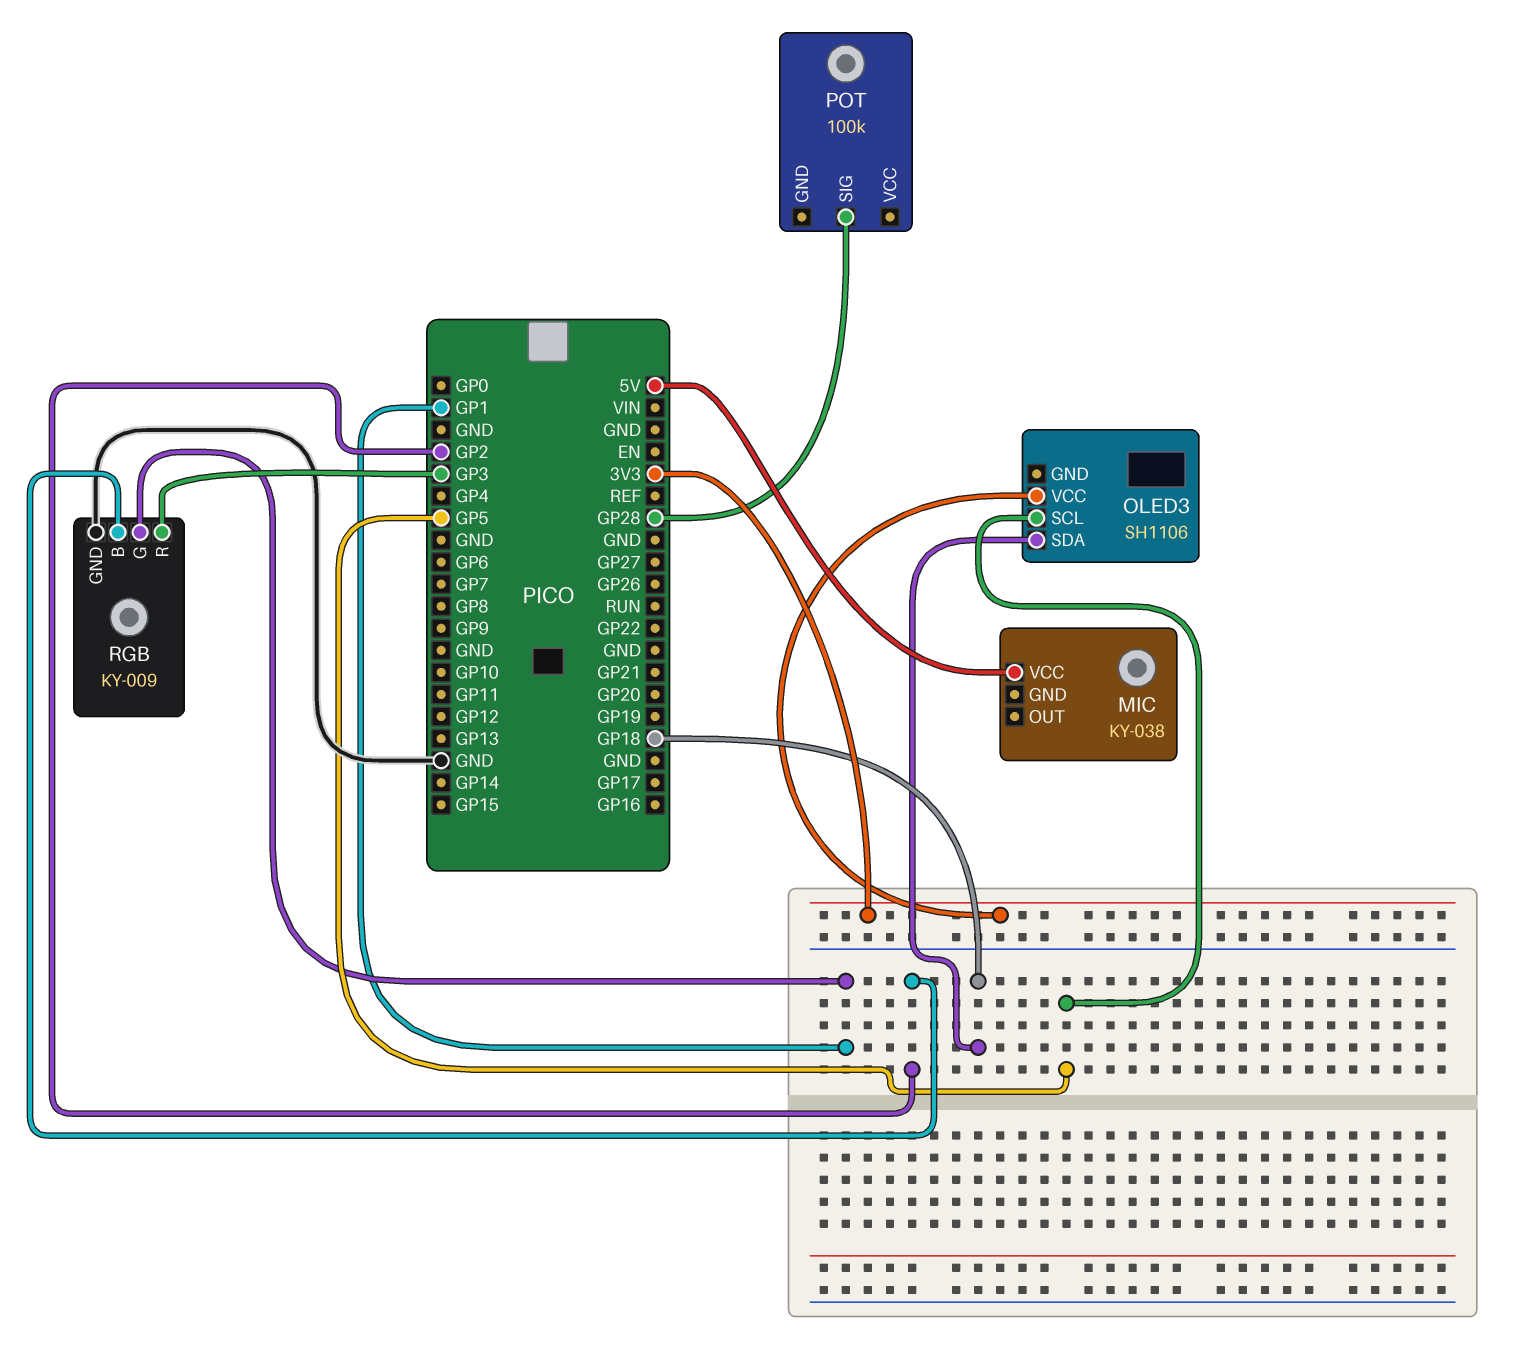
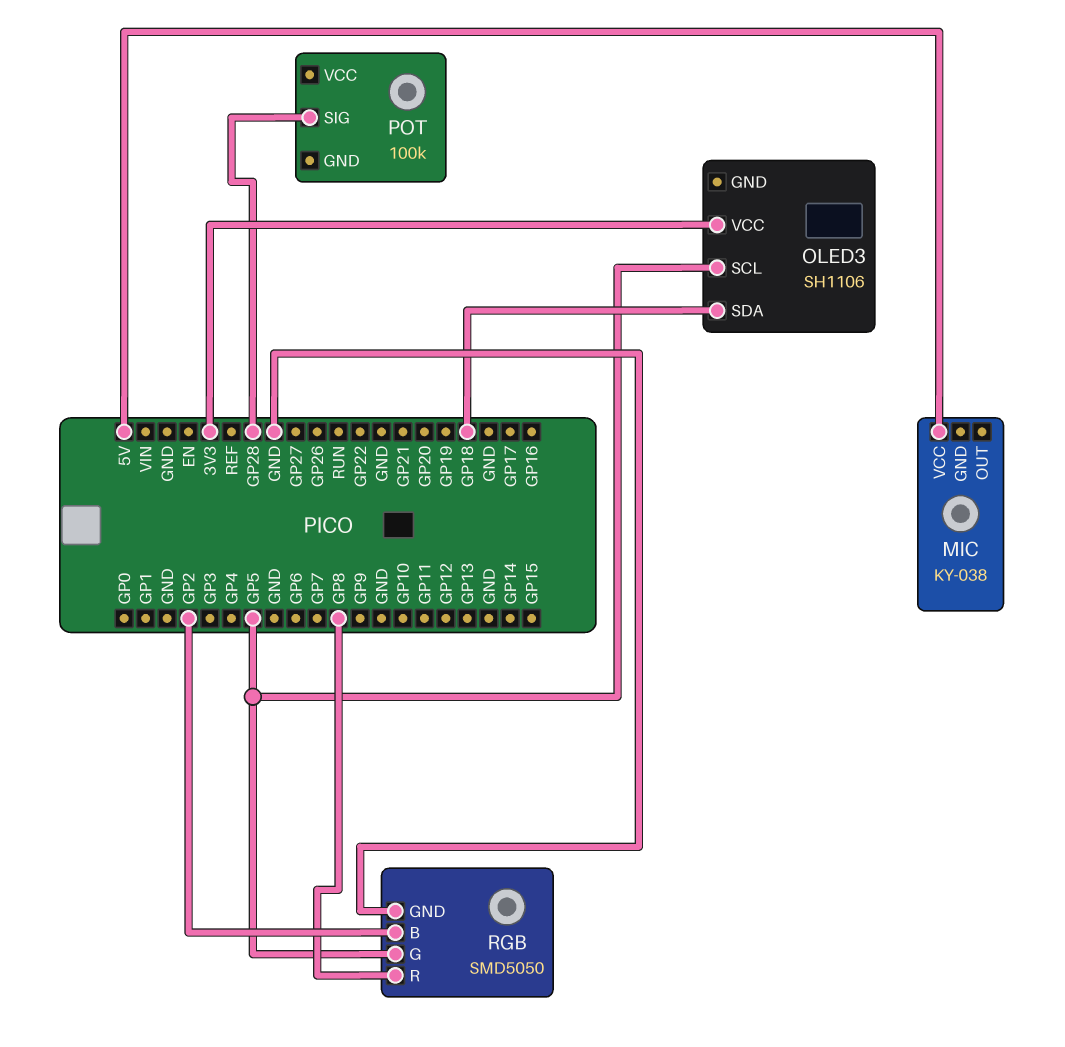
RGB: KY-009 -> SMD5050
RGB pin G: GP1 -> GP5
RGB pin R: GP3 -> GP8

